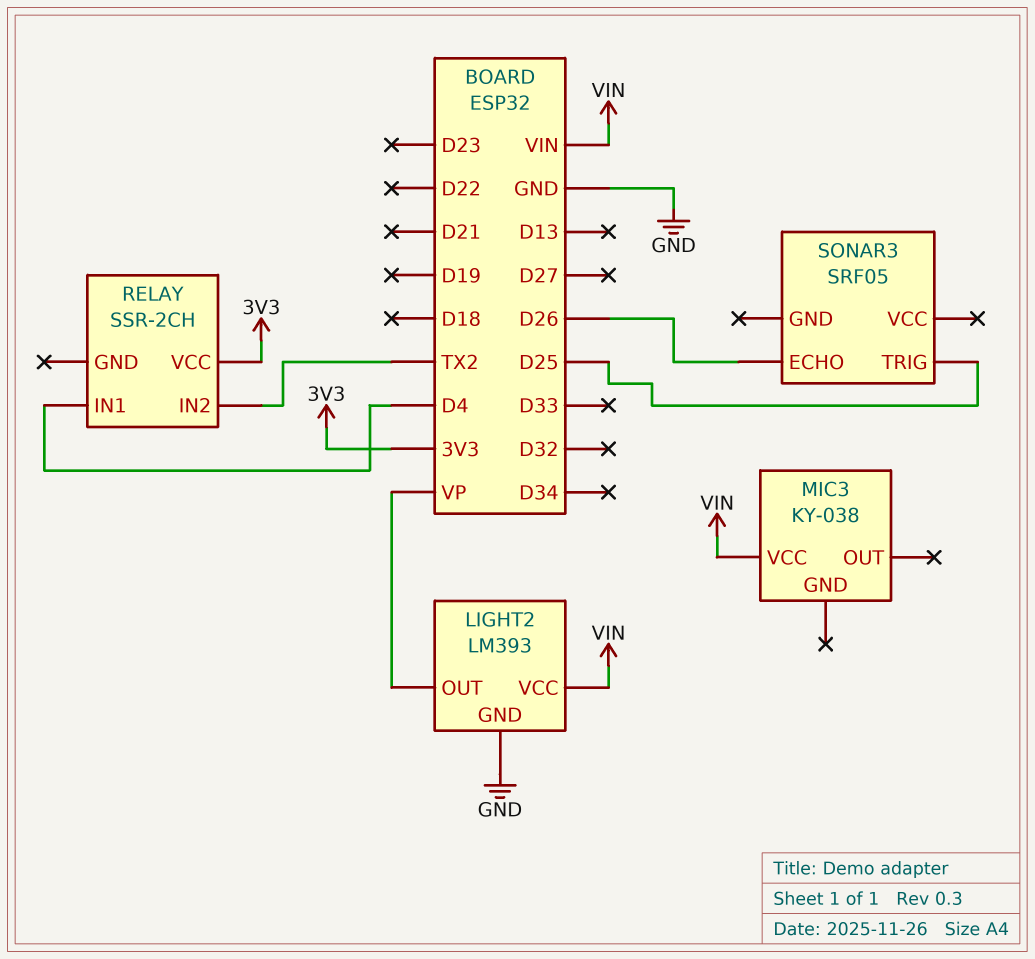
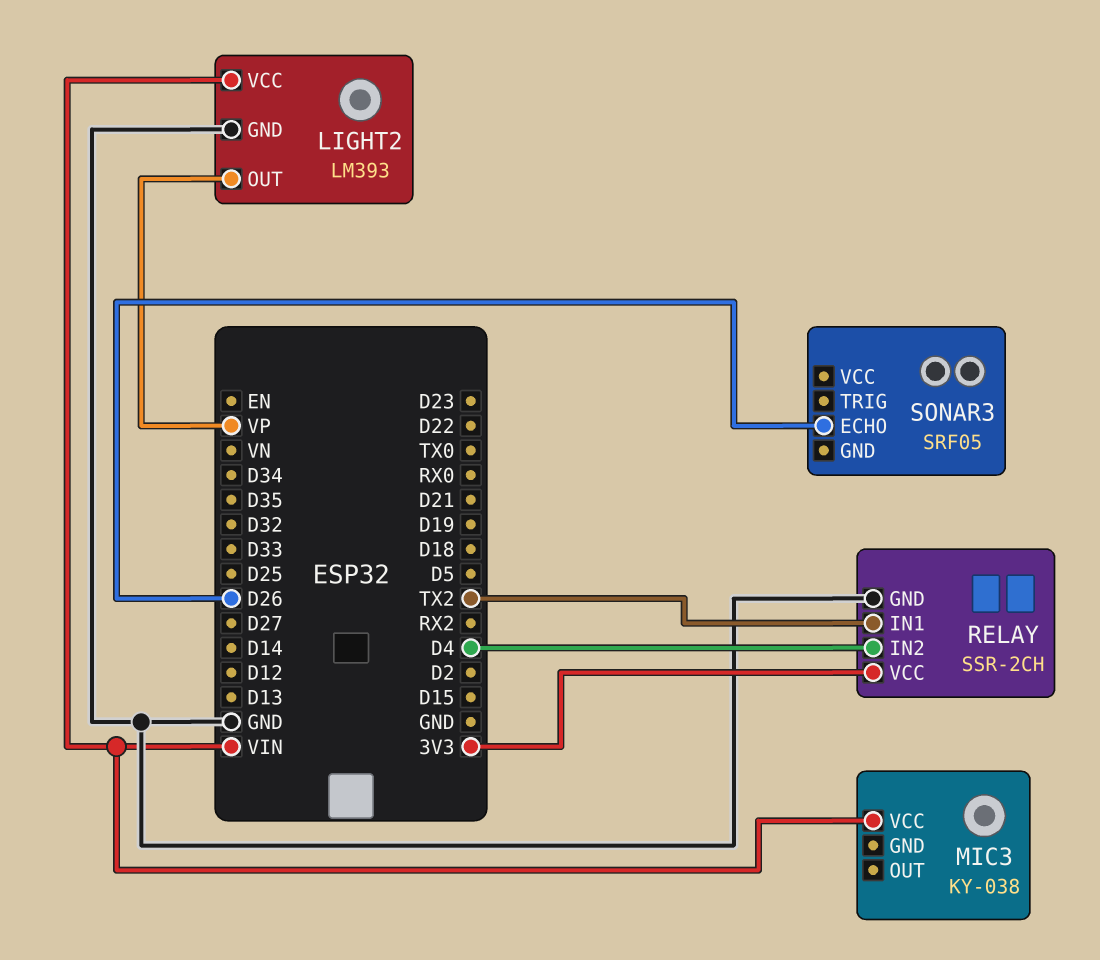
RELAY pin GND: none -> GND
RELAY pin IN1: D4 -> TX2
RELAY pin IN2: TX2 -> D4
SONAR3 pin TRIG: D25 -> none

